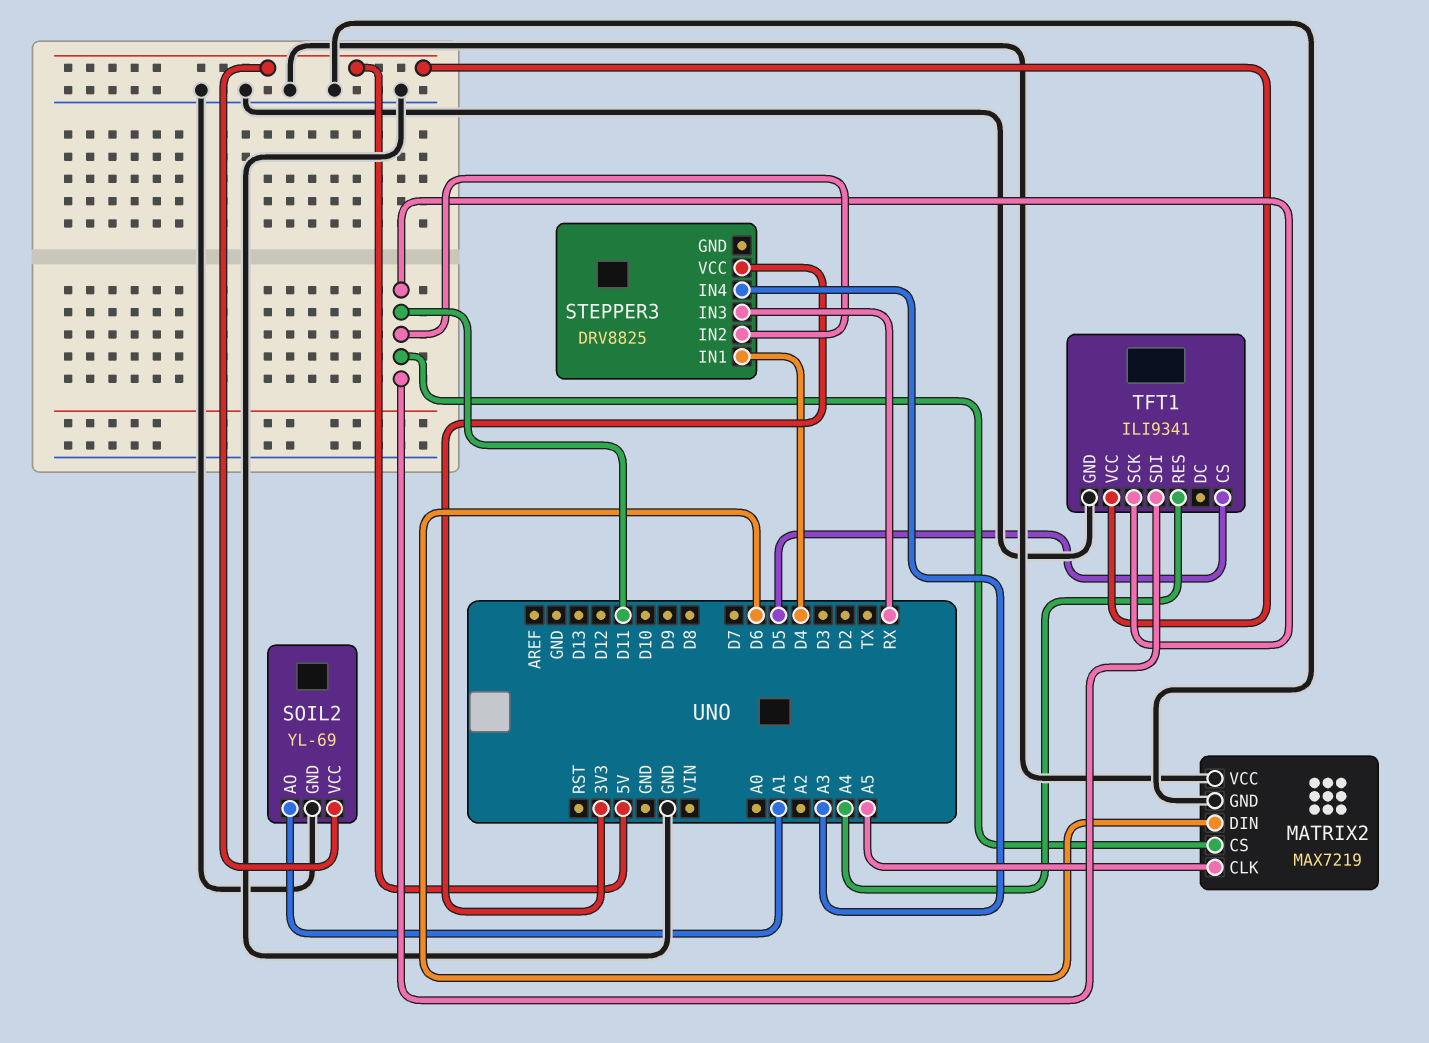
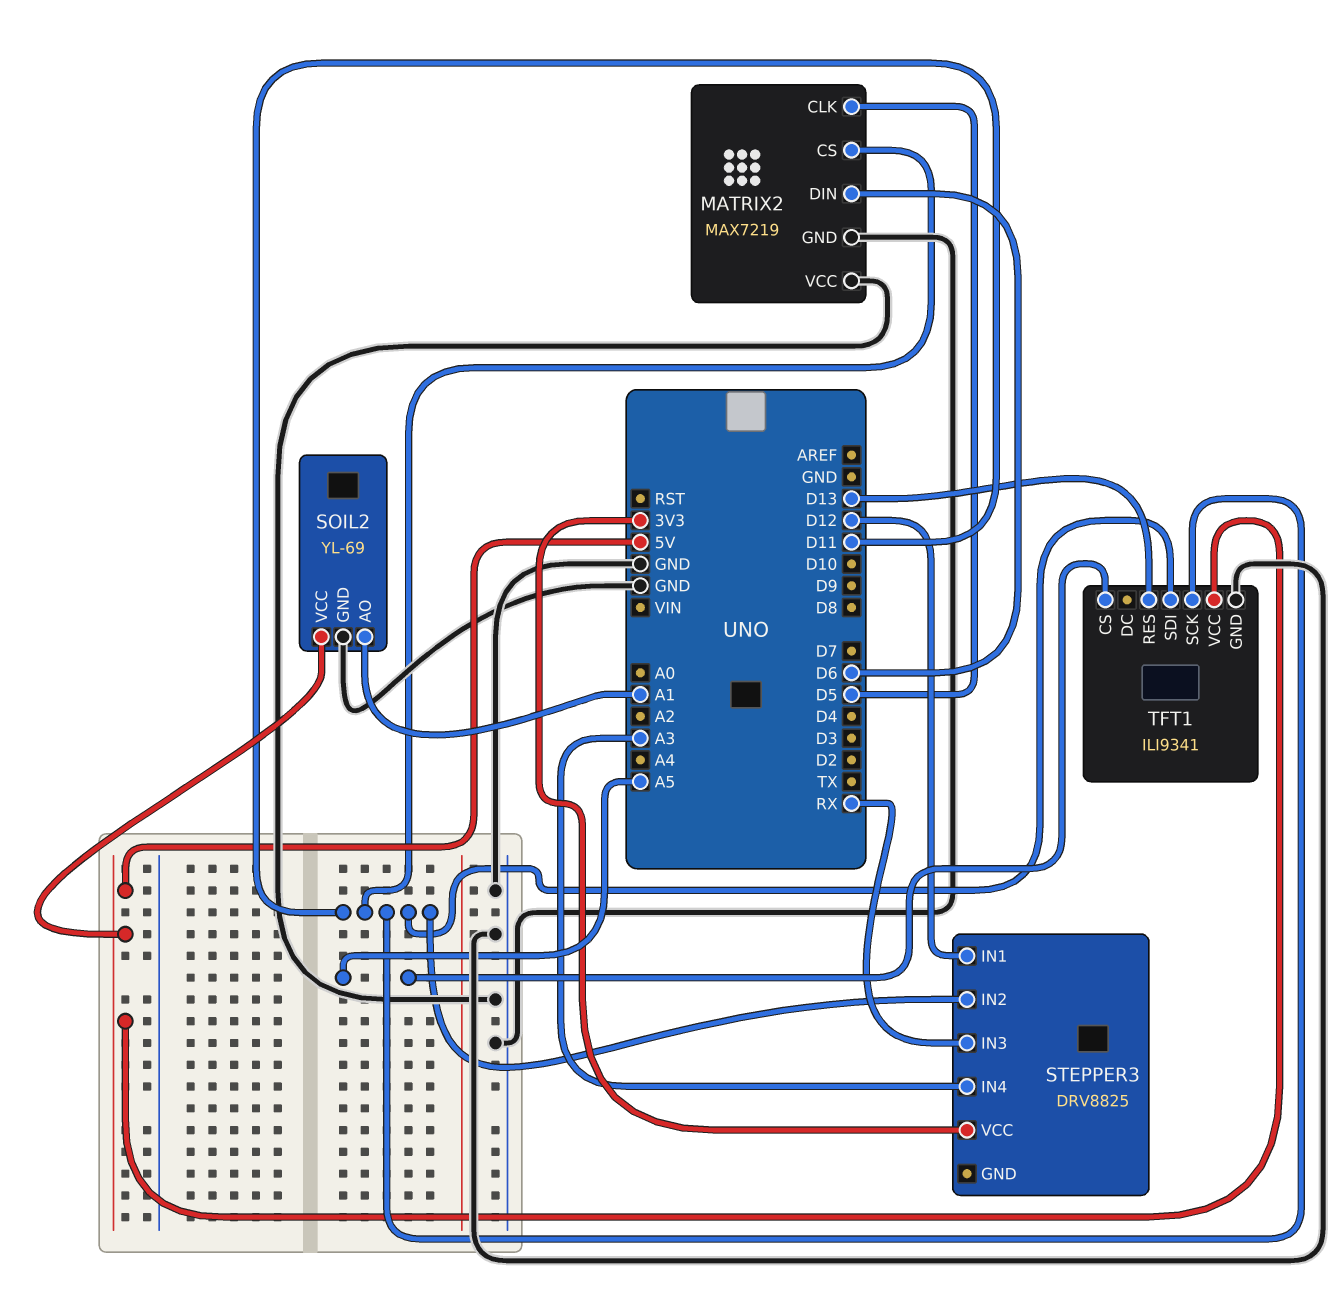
MATRIX2 pin CLK: A5 -> D5
STEPPER3 pin IN1: D4 -> D12
TFT1 pin CS: D5 -> A5
TFT1 pin RES: A4 -> D13

